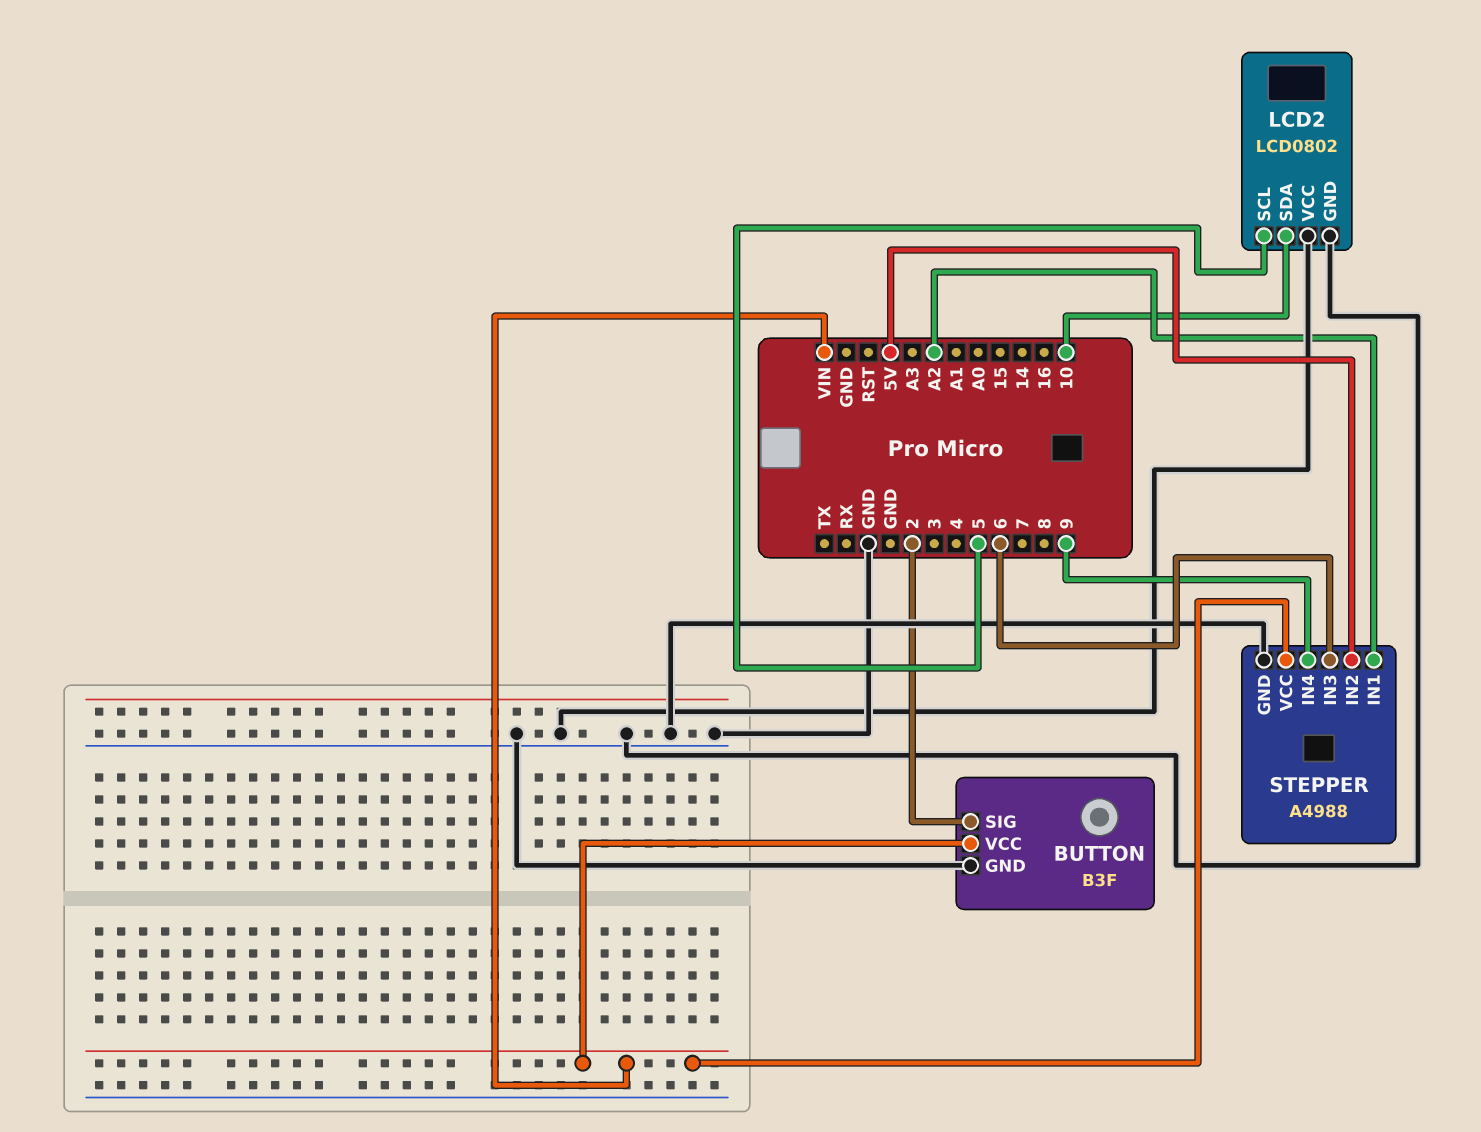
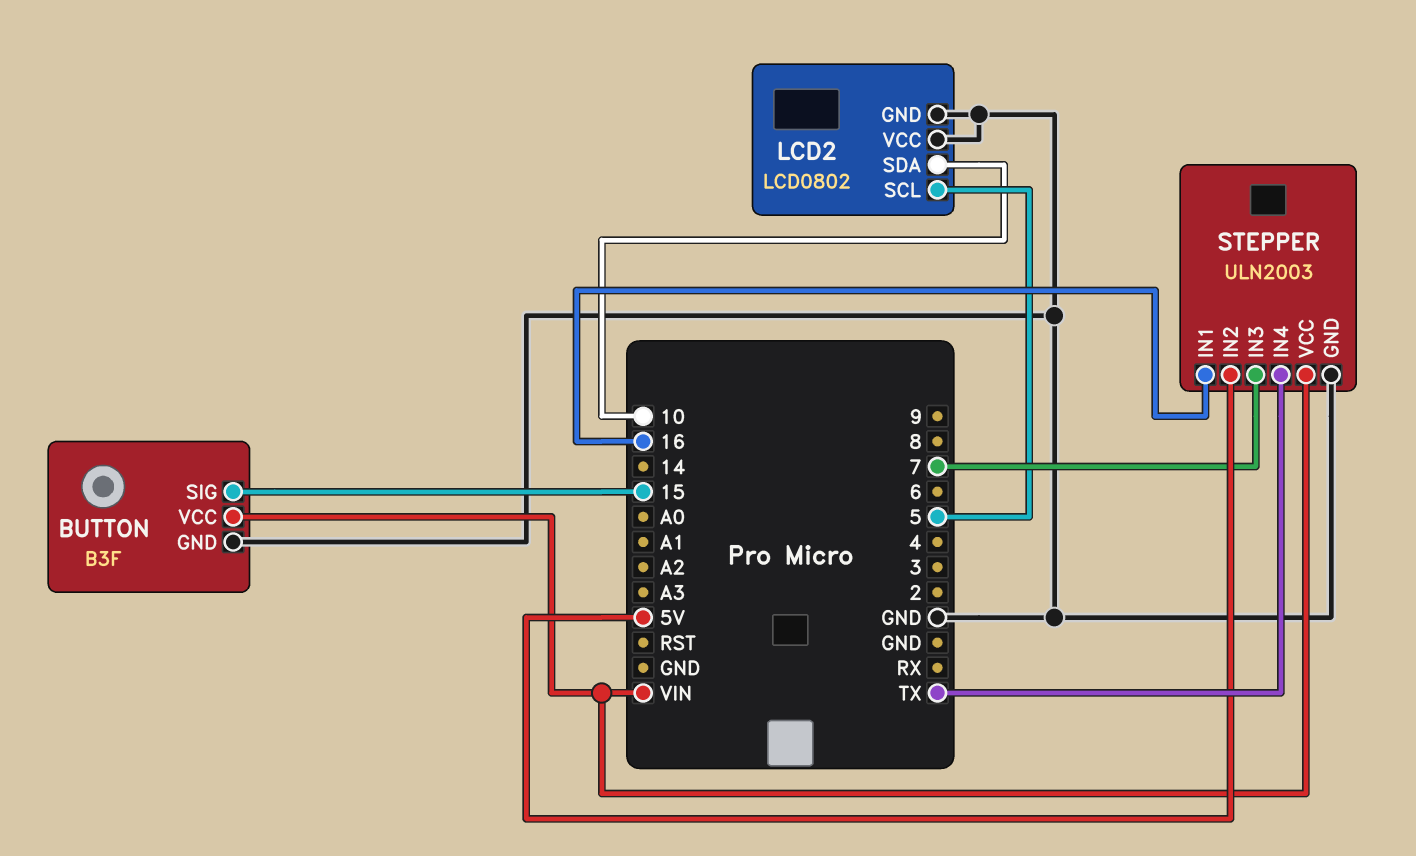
BUTTON pin SIG: 2 -> 15
STEPPER: A4988 -> ULN2003
STEPPER pin IN1: A2 -> 16
STEPPER pin IN3: 6 -> 7
STEPPER pin IN4: 9 -> TX

